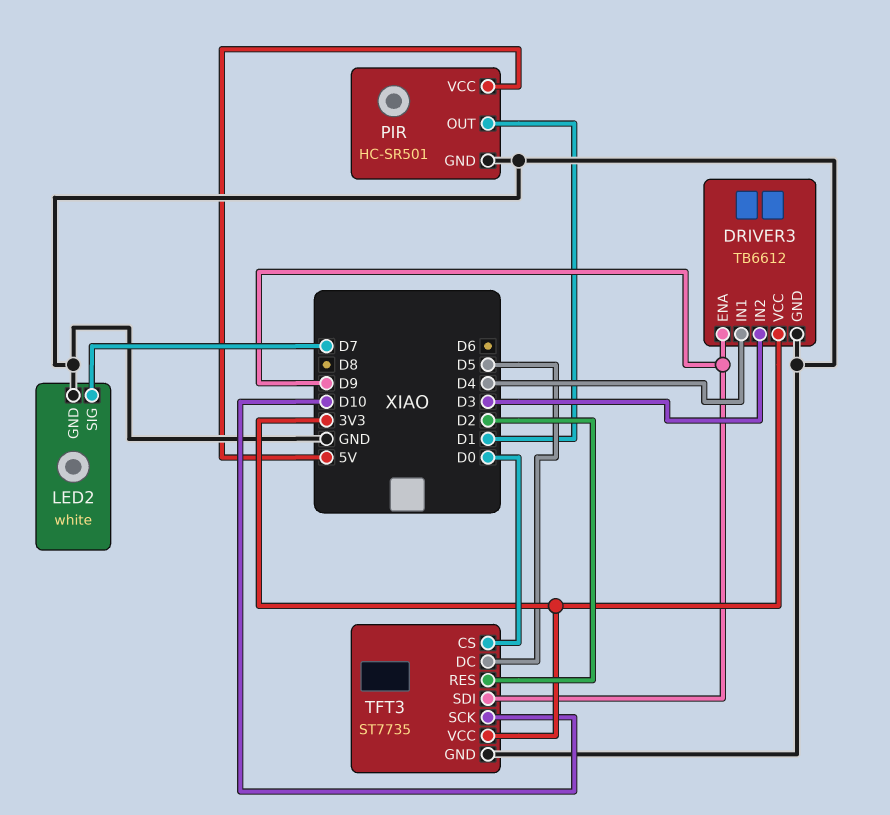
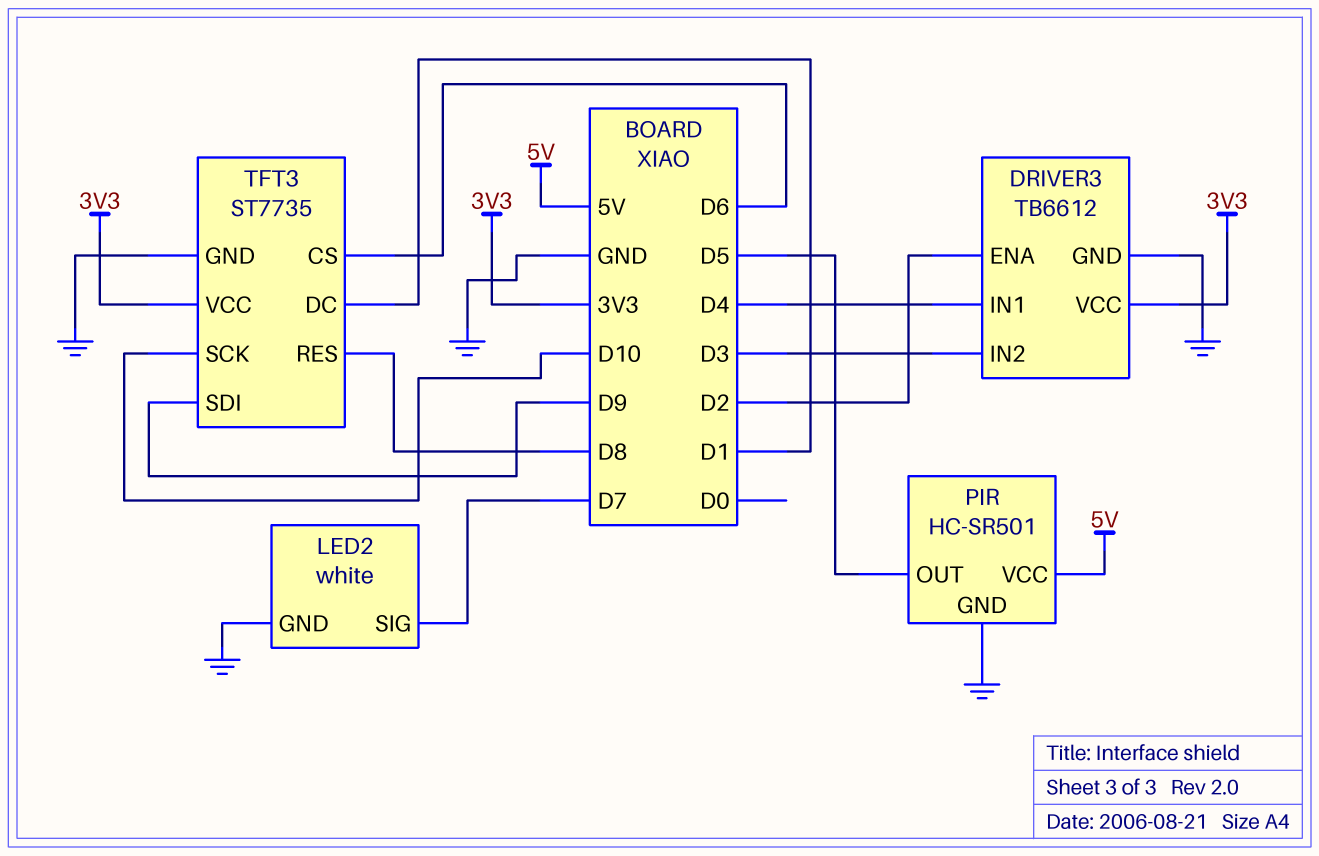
DRIVER3 pin ENA: D9 -> D2
PIR pin OUT: D1 -> D5
TFT3 pin CS: D0 -> D6
TFT3 pin DC: D5 -> D1
TFT3 pin RES: D2 -> D8

